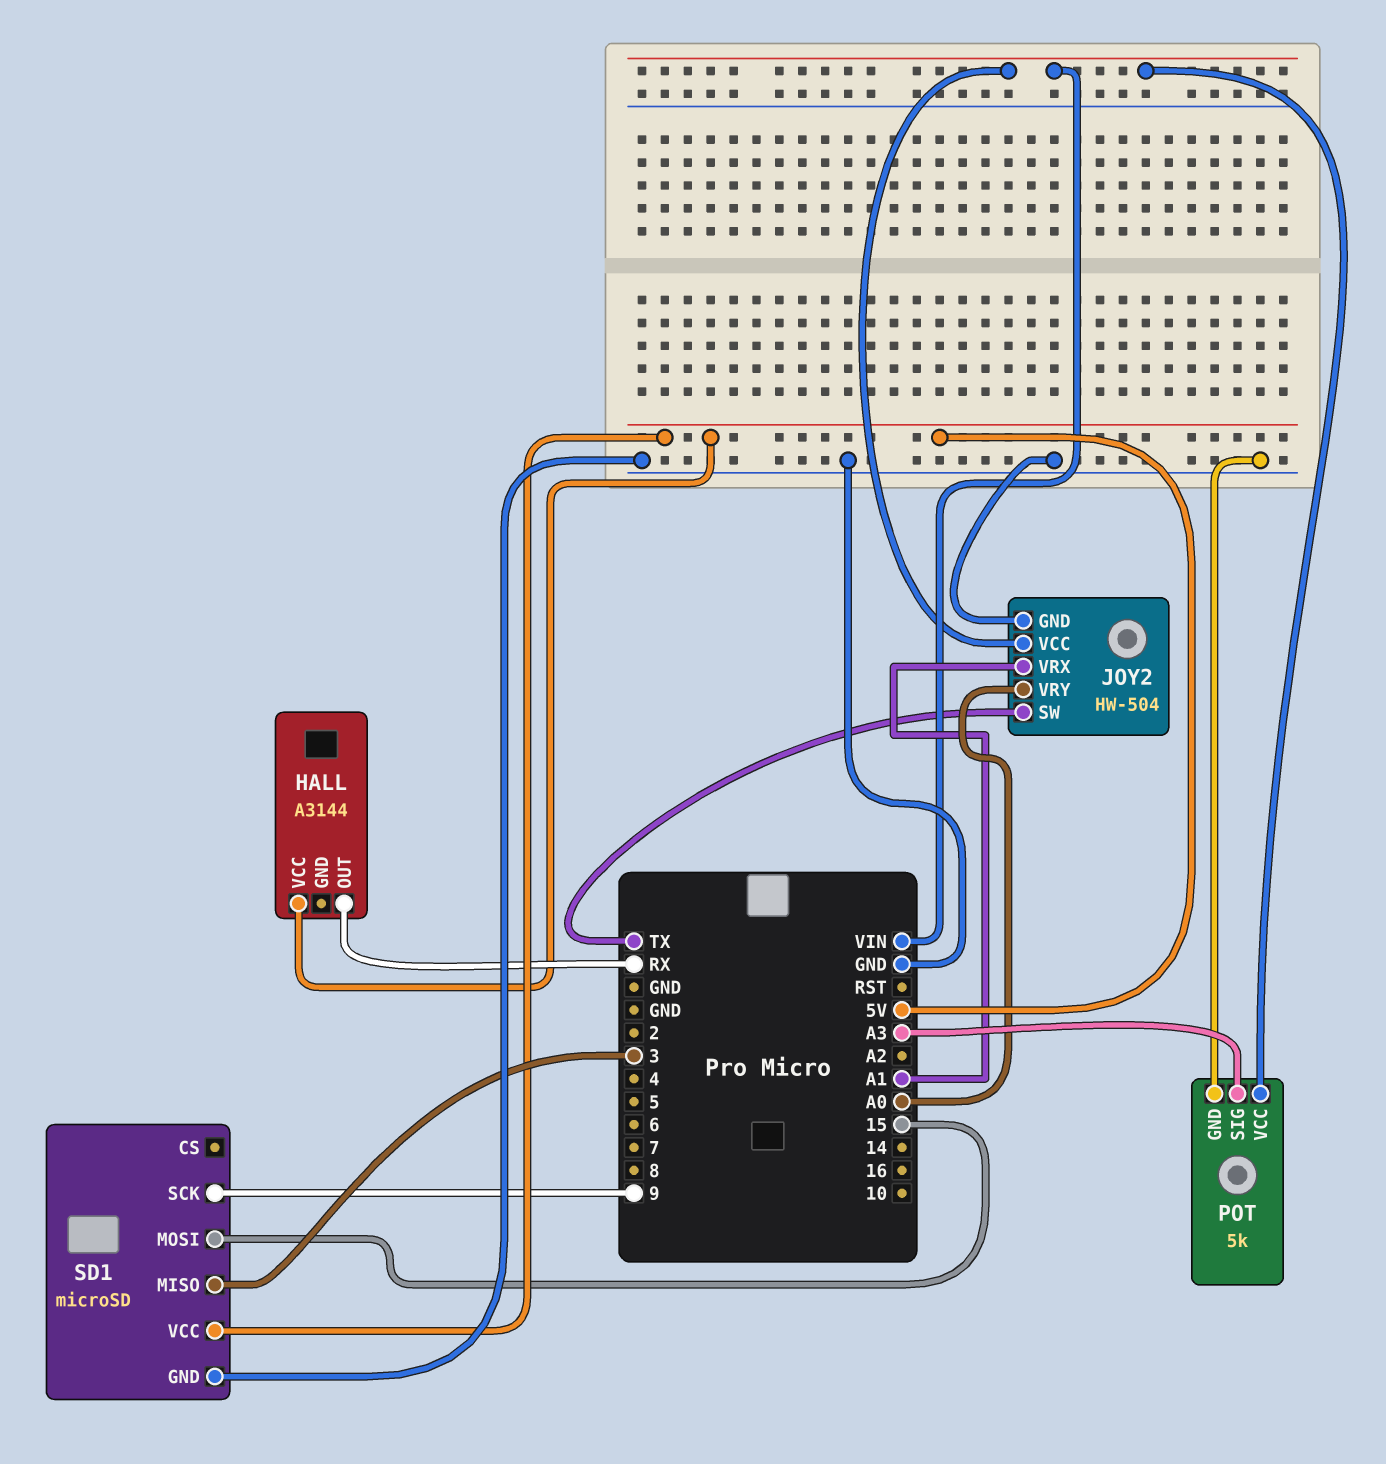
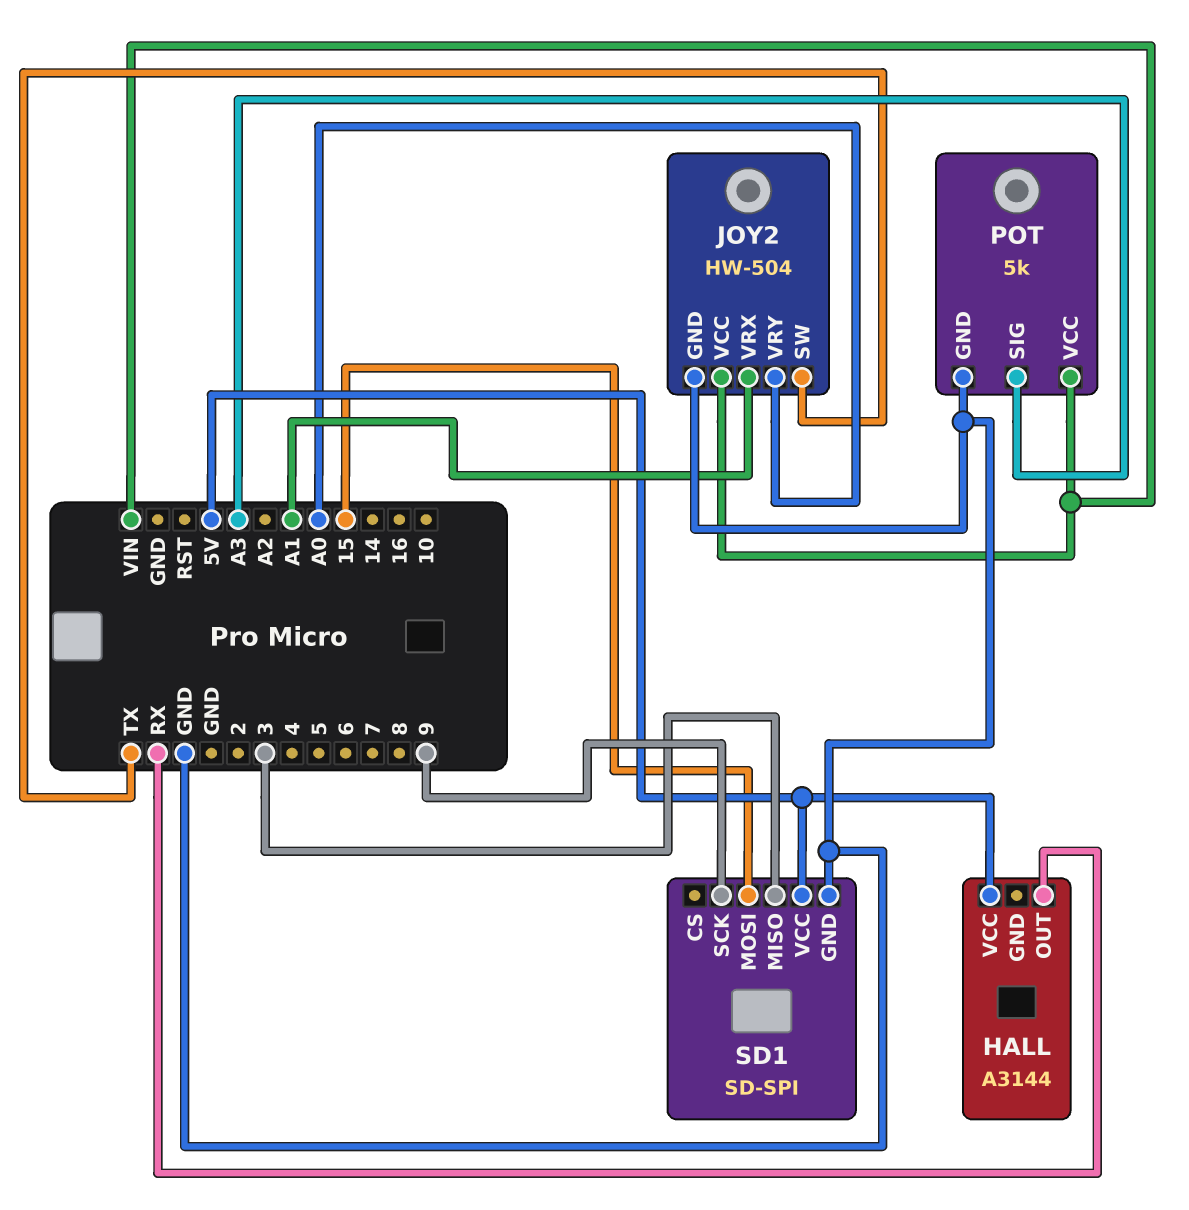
SD1: microSD -> SD-SPI

